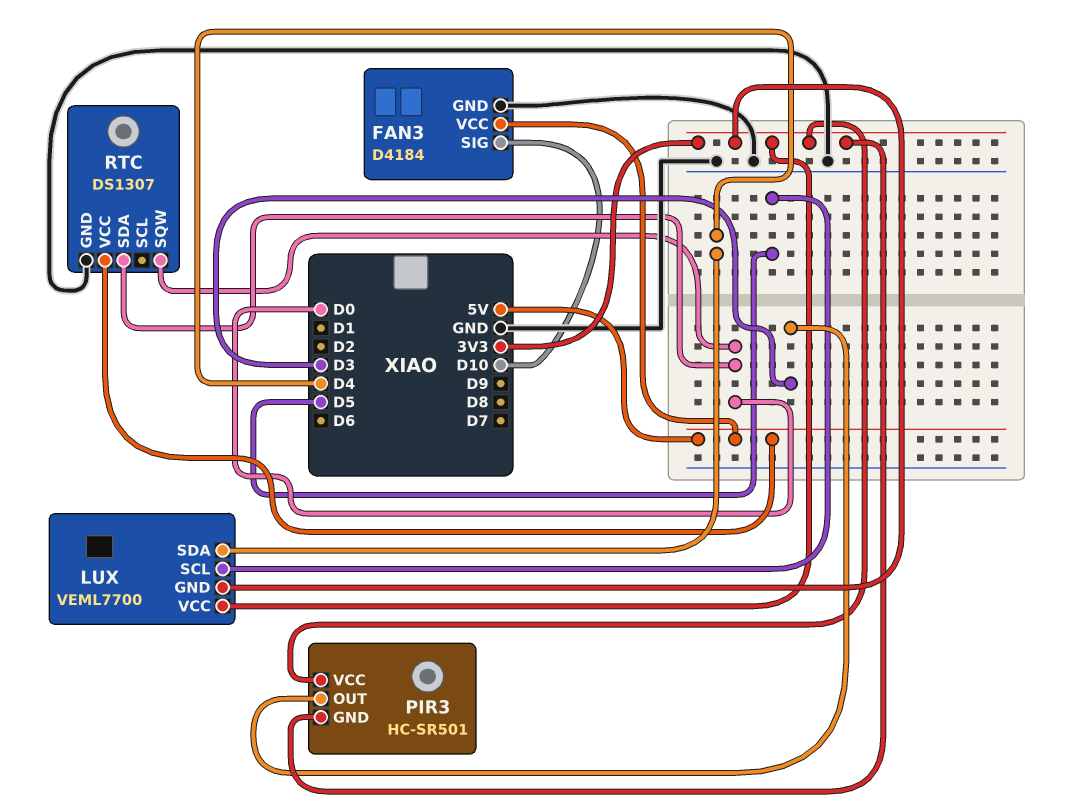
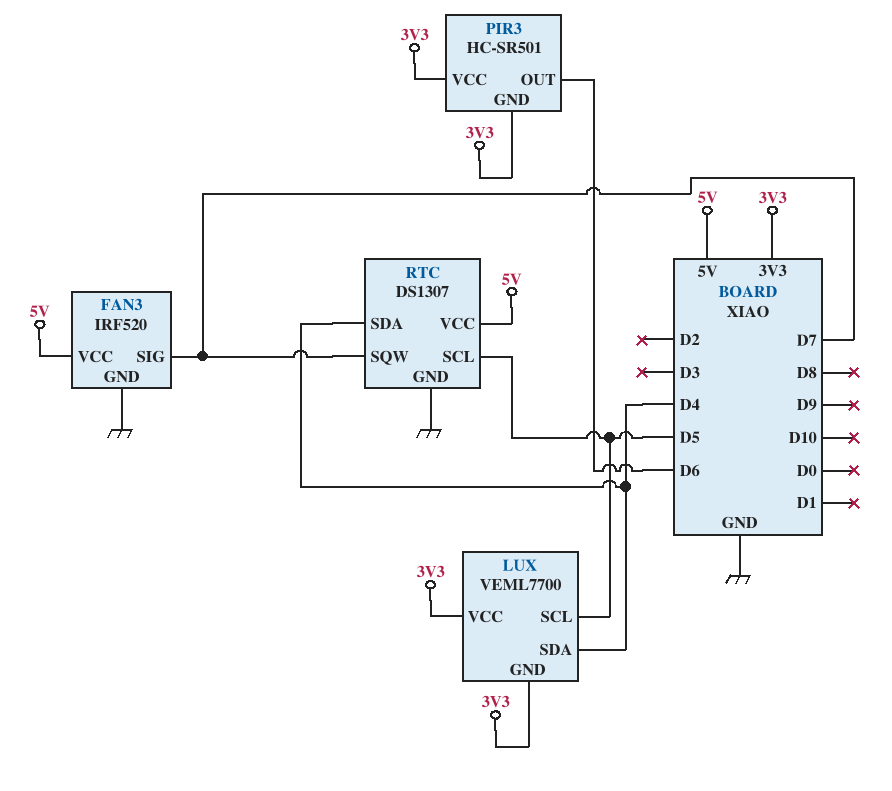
FAN3: D4184 -> IRF520
FAN3 pin SIG: D10 -> D7
PIR3 pin OUT: D3 -> D6
RTC pin SCL: none -> D5
RTC pin SDA: D0 -> D4
RTC pin SQW: D0 -> D7

